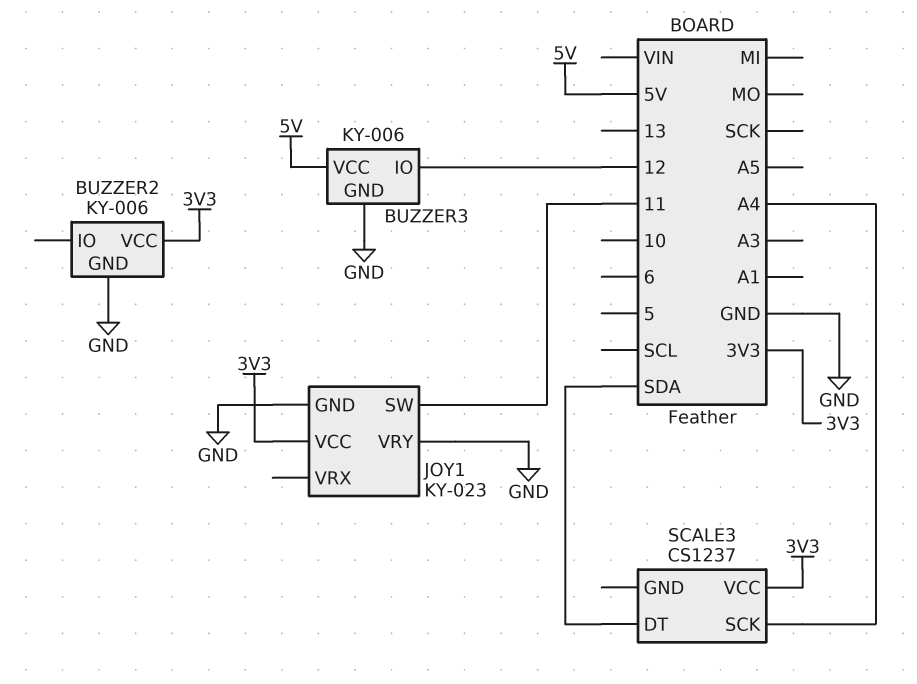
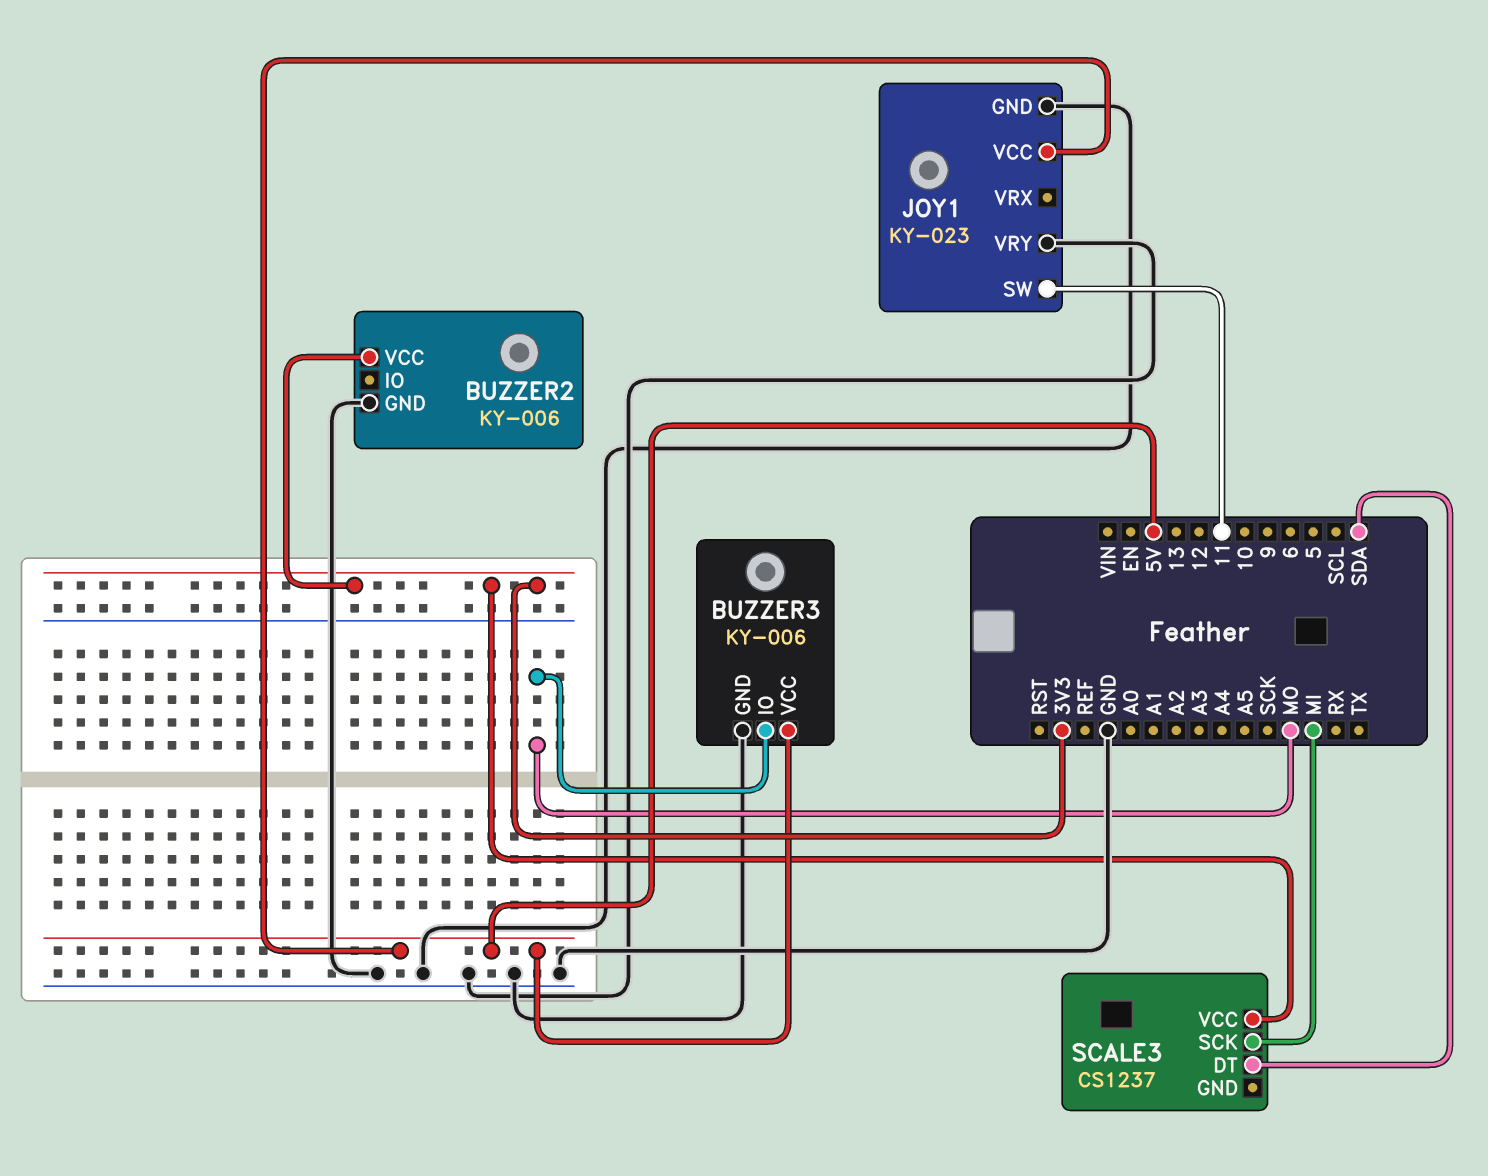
BUZZER3 pin IO: 12 -> MO
JOY1 pin VCC: 3V3 -> 5V
SCALE3 pin SCK: A4 -> MI

